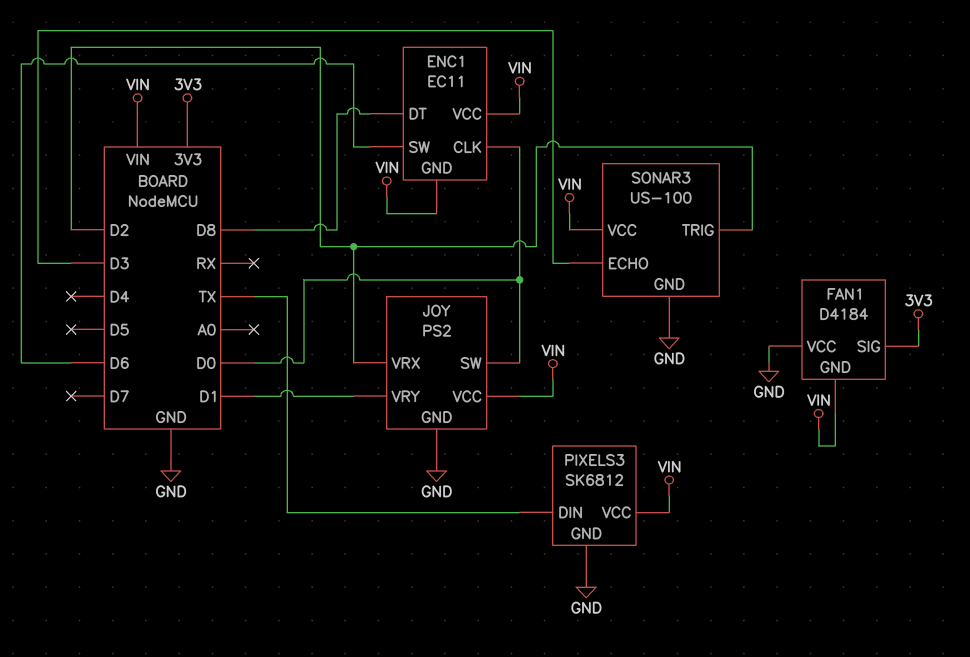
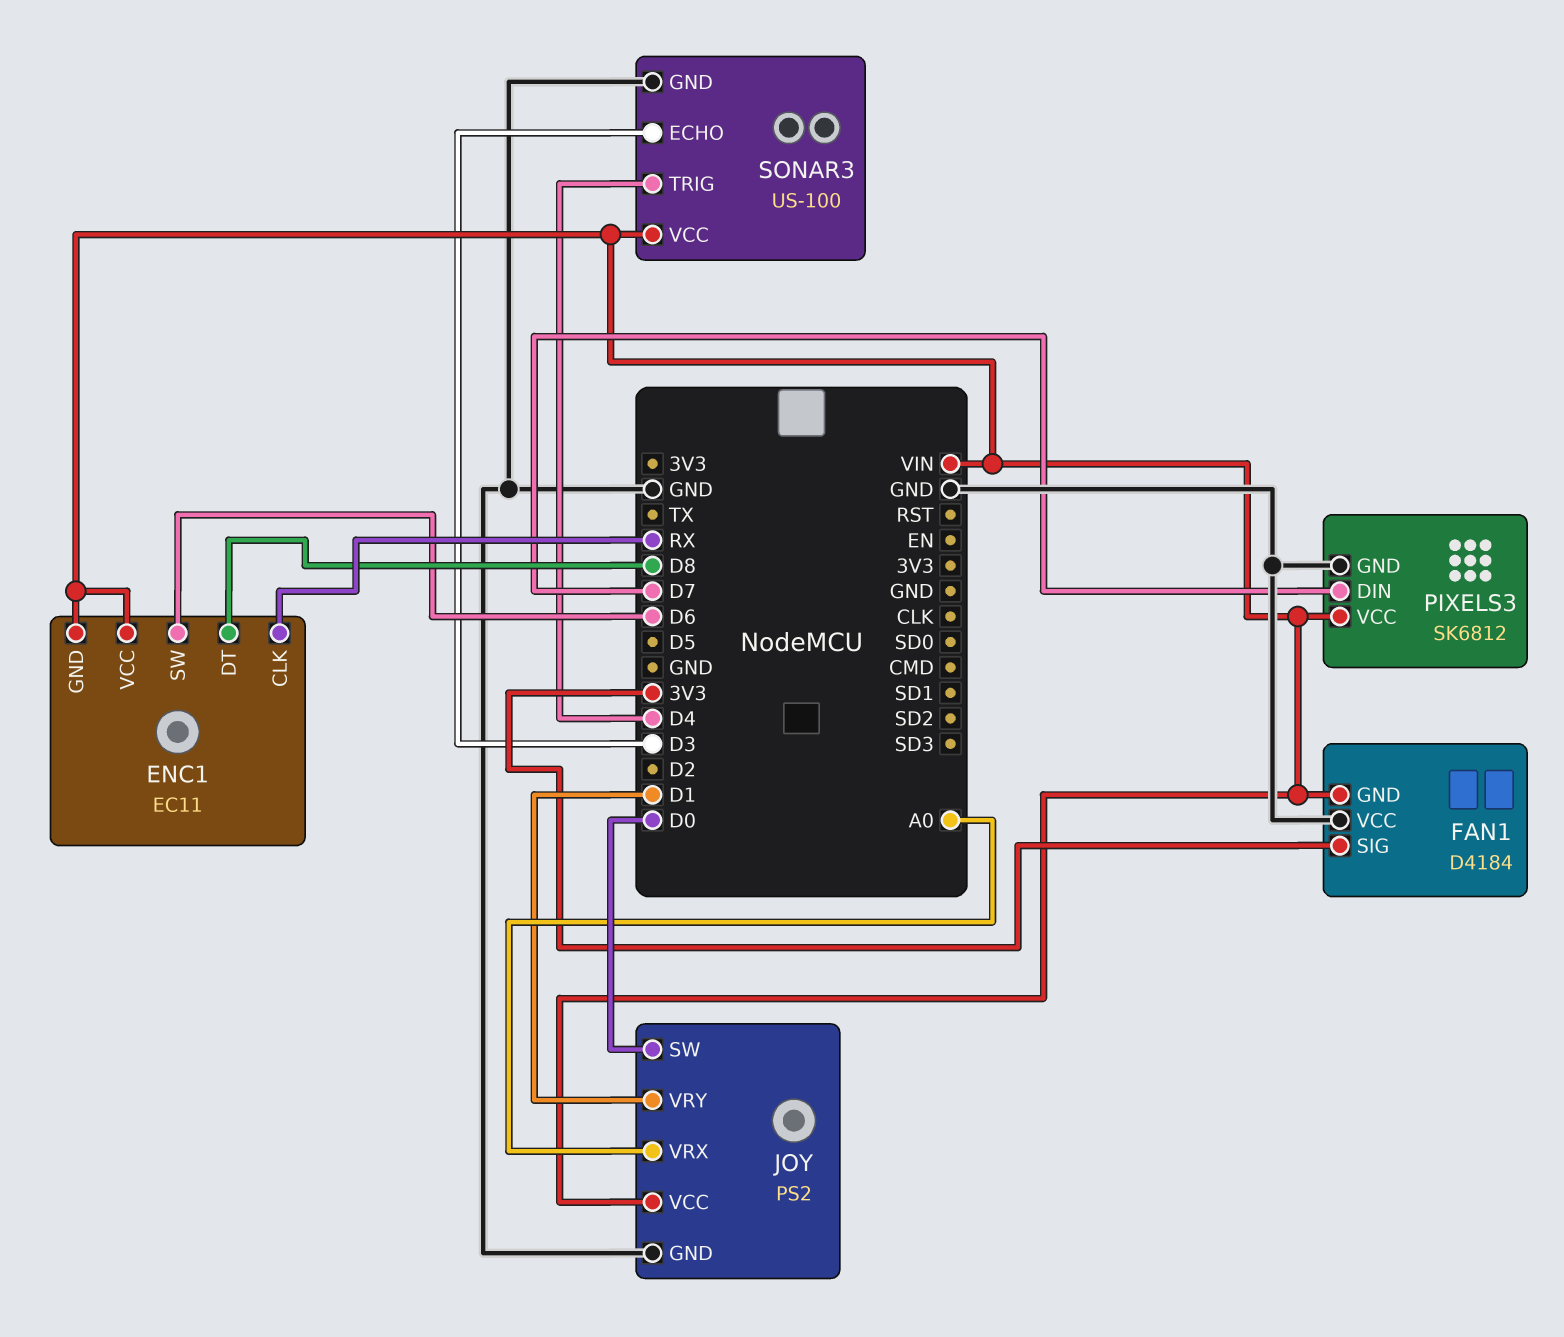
ENC1 pin CLK: D0 -> RX
JOY pin VRX: D2 -> A0
PIXELS3 pin DIN: TX -> D7
SONAR3 pin TRIG: D2 -> D4

